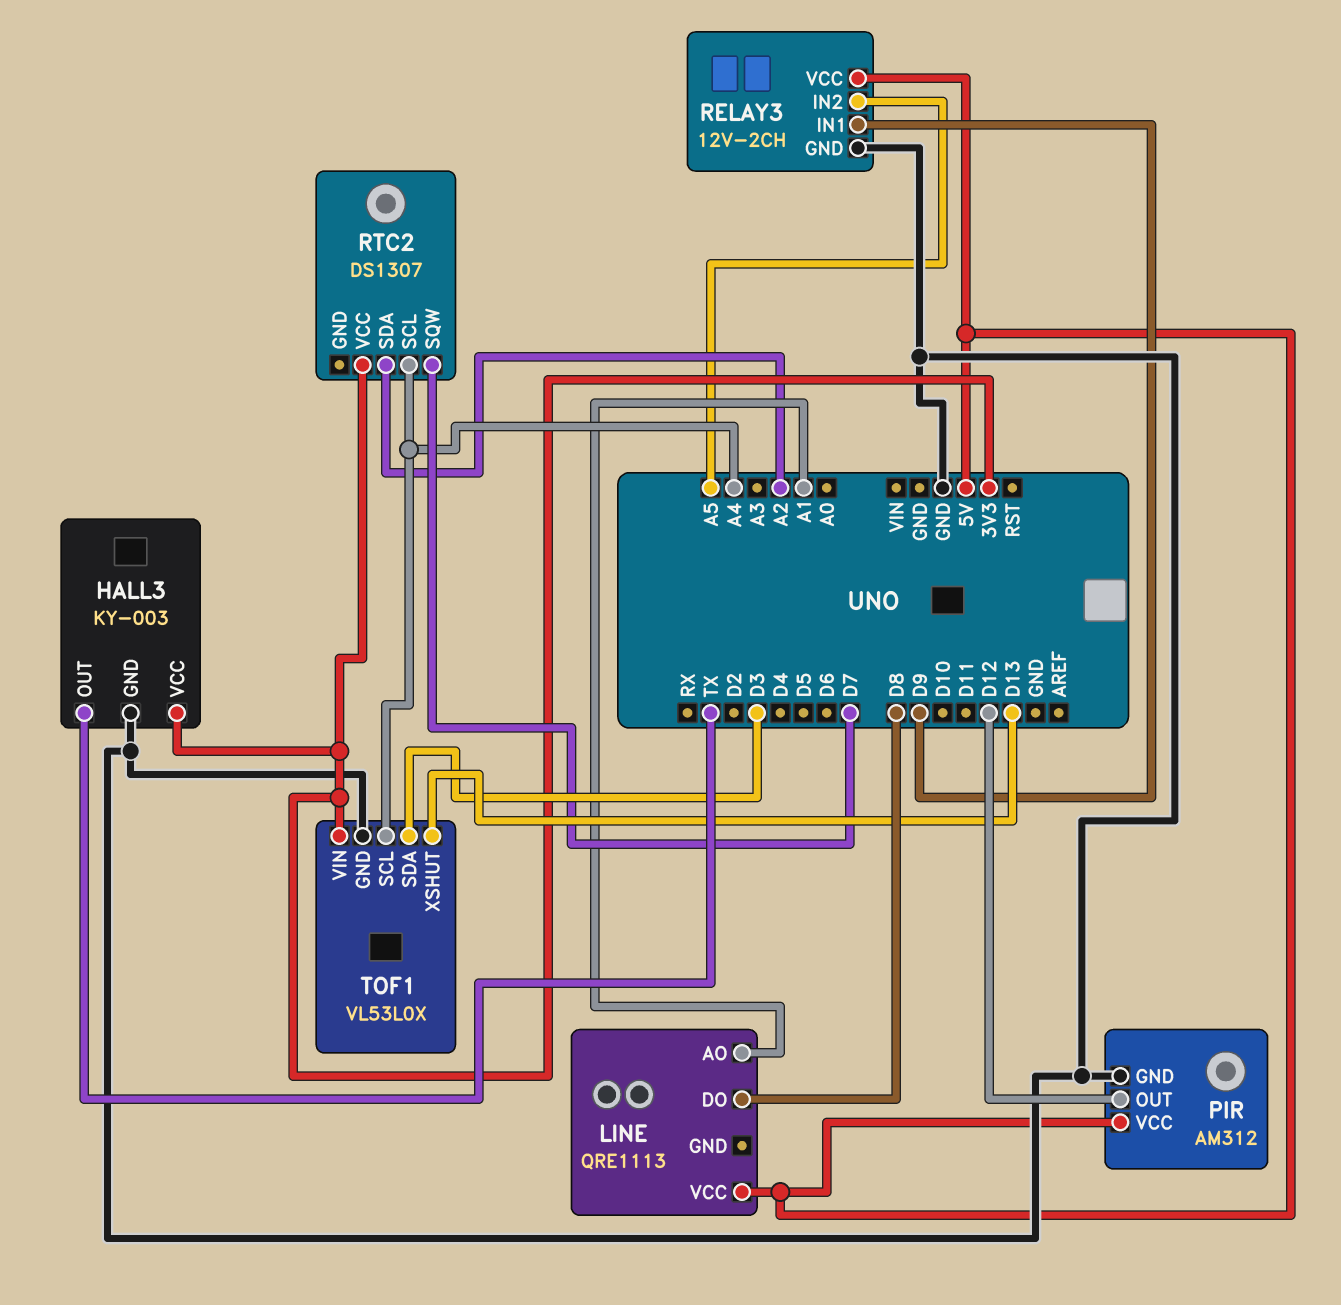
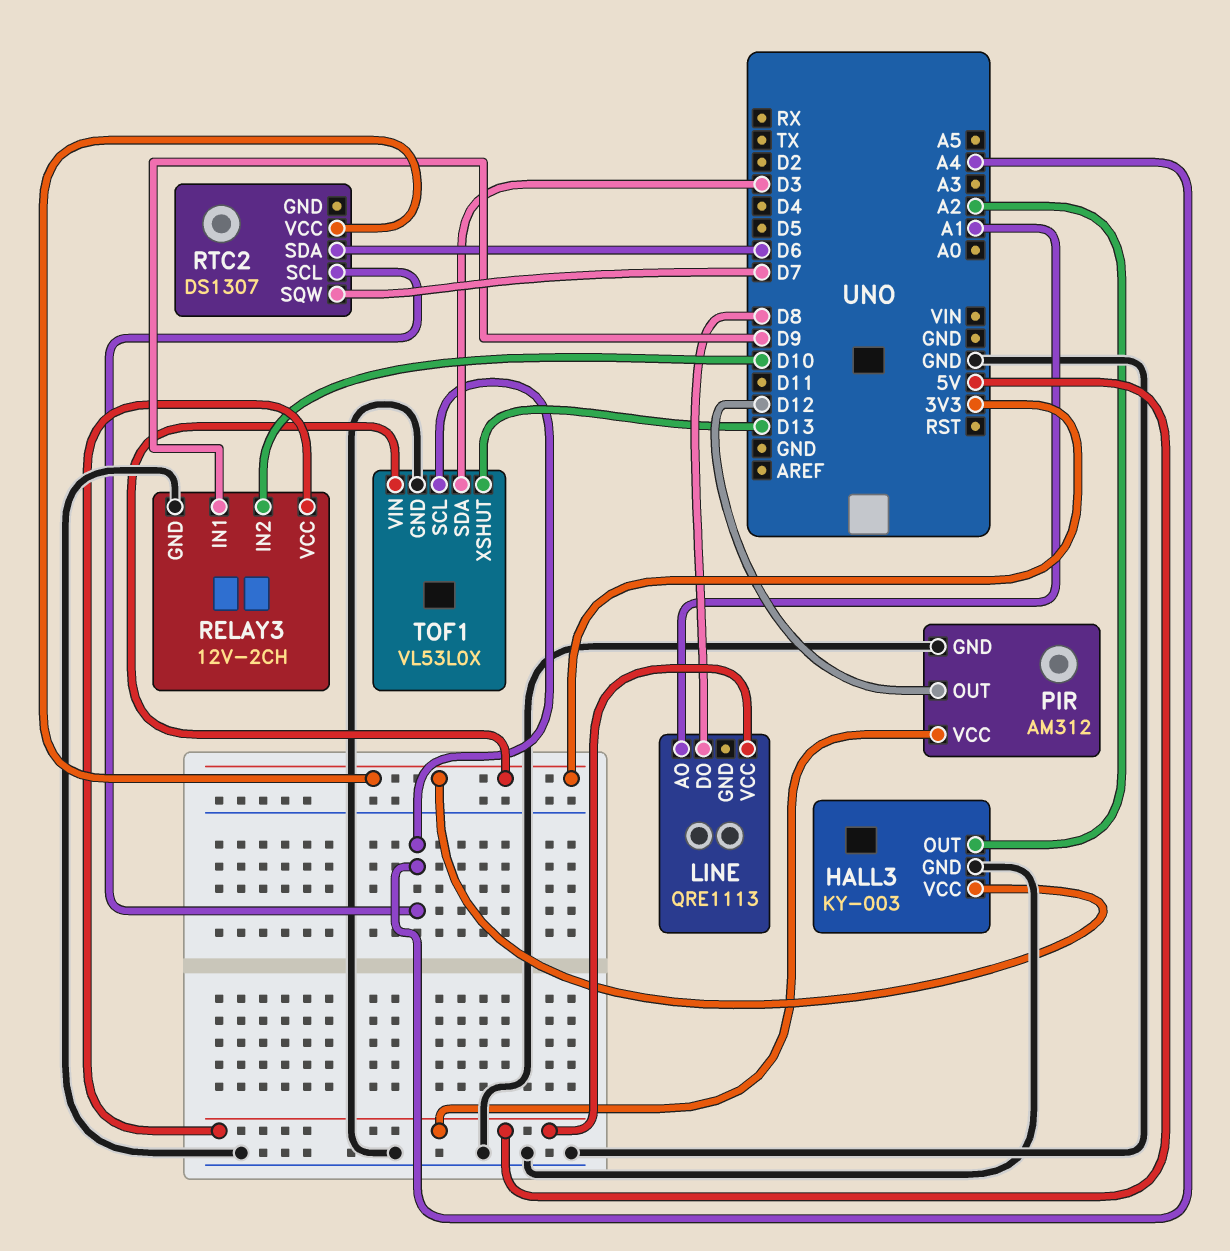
HALL3 pin OUT: TX -> A2
RELAY3 pin IN2: A5 -> D10
RTC2 pin SDA: A2 -> D6

